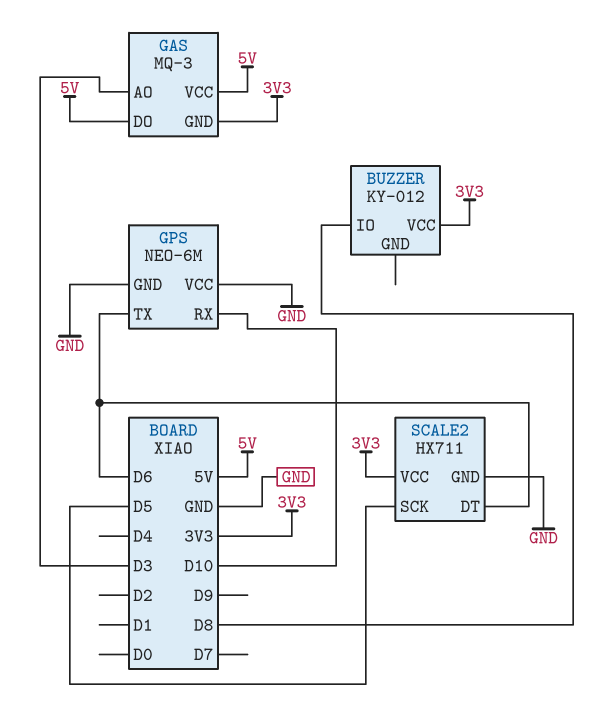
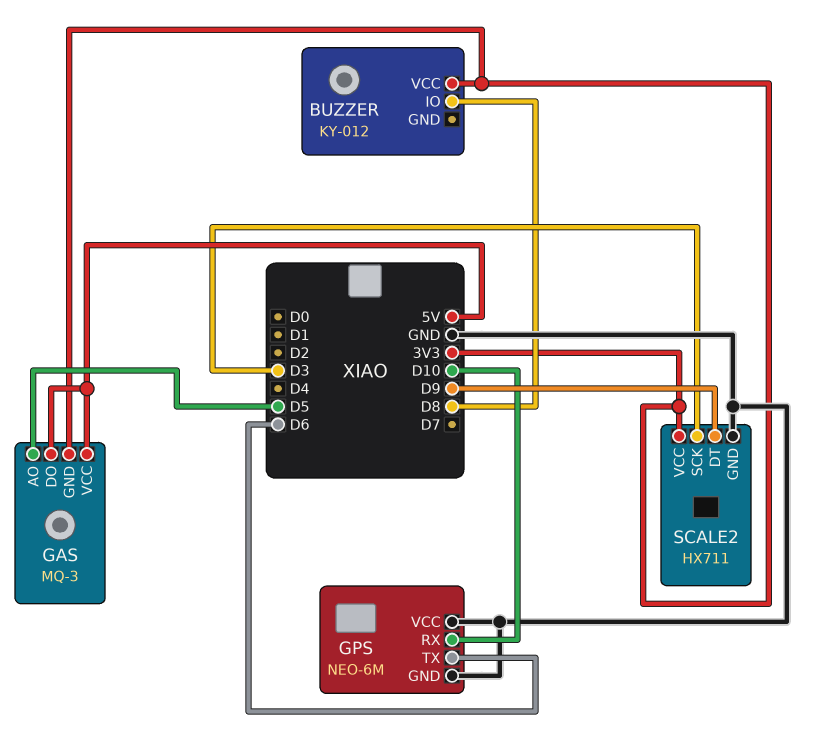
GAS pin AO: D3 -> D5
SCALE2 pin DT: D6 -> D9
SCALE2 pin SCK: D5 -> D3

